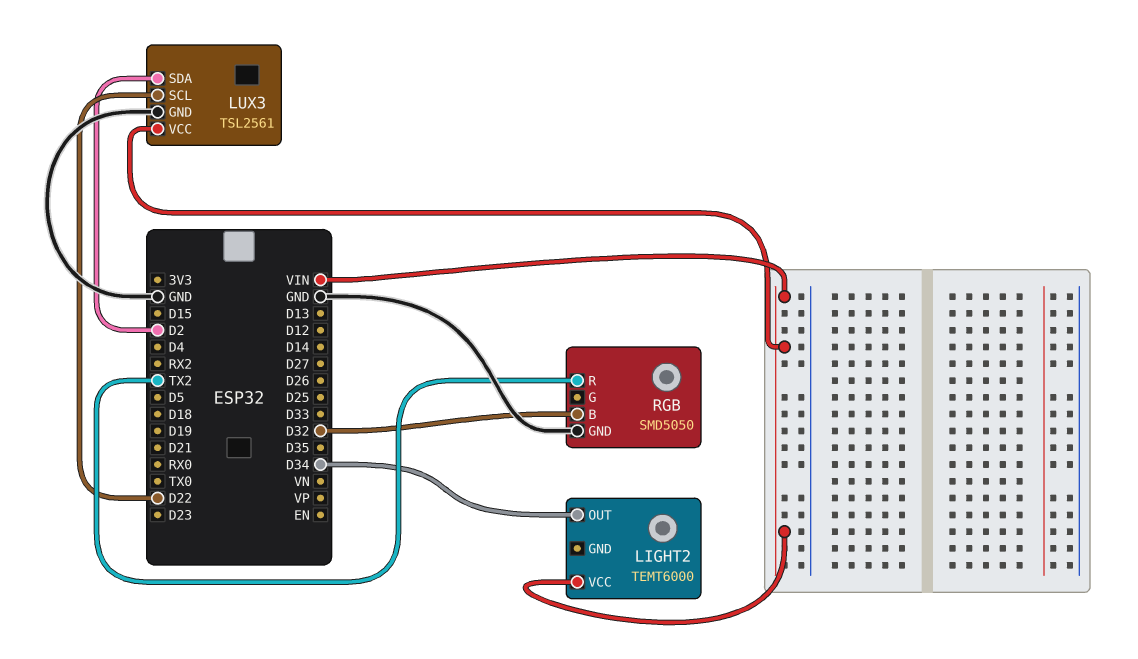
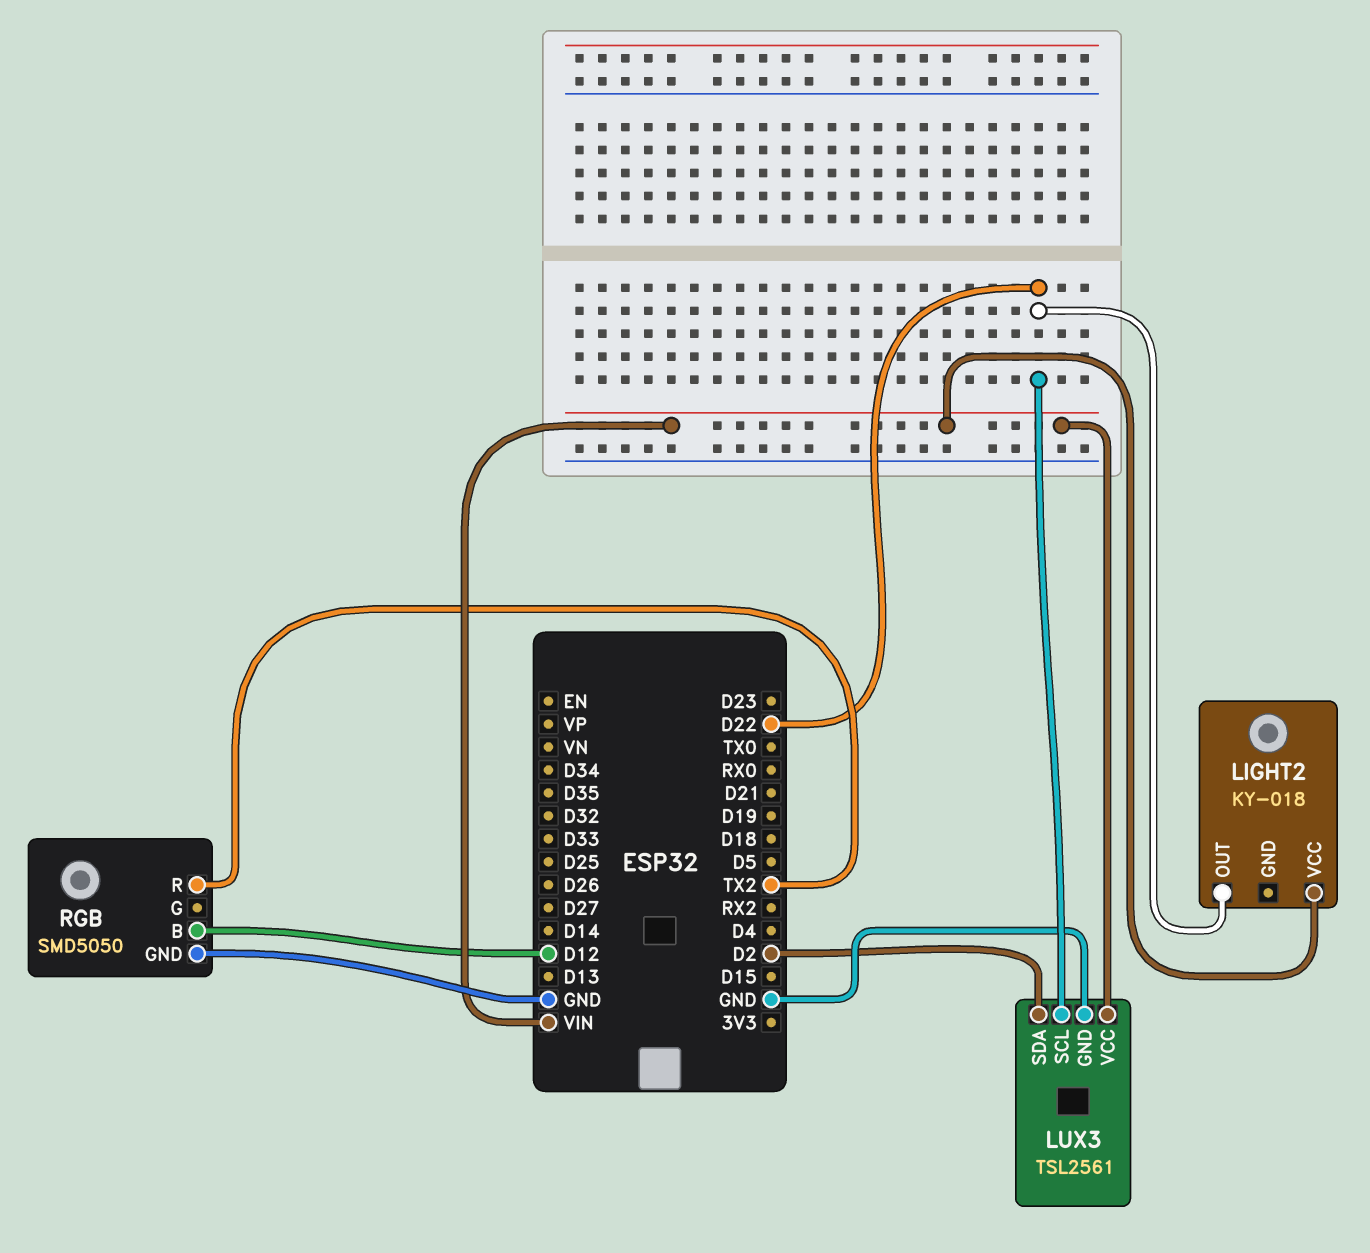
LIGHT2: TEMT6000 -> KY-018
LIGHT2 pin OUT: D34 -> D22
RGB pin B: D32 -> D12

